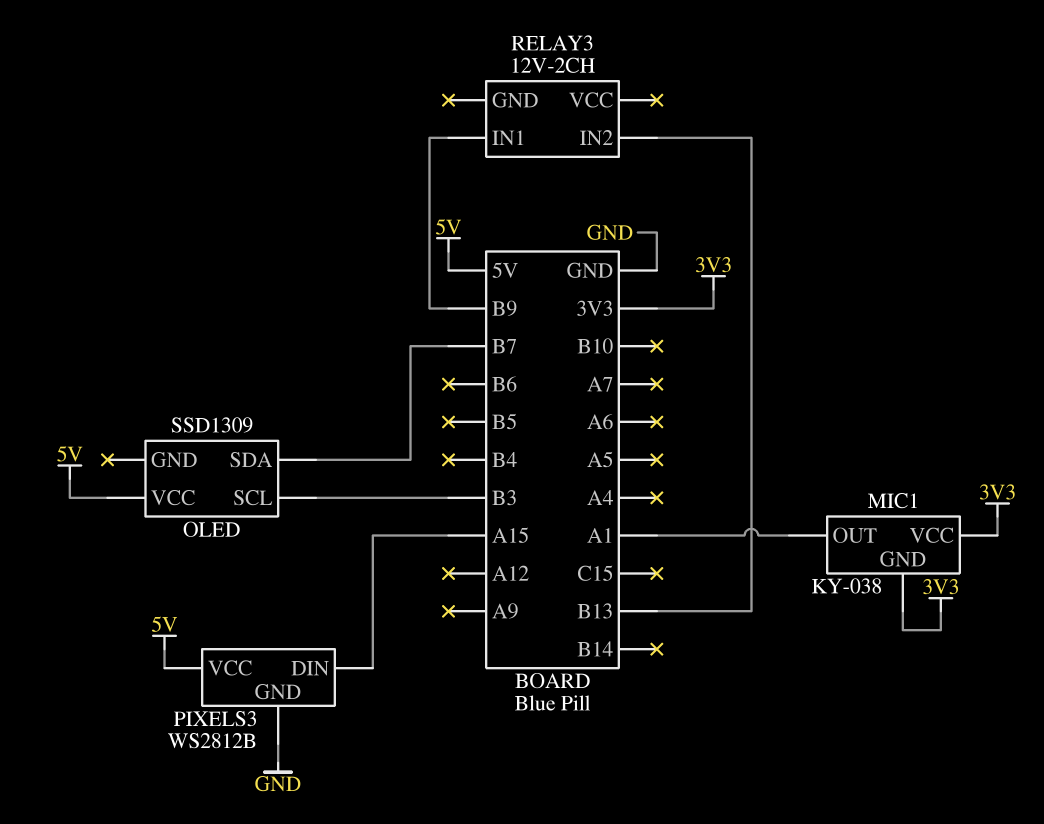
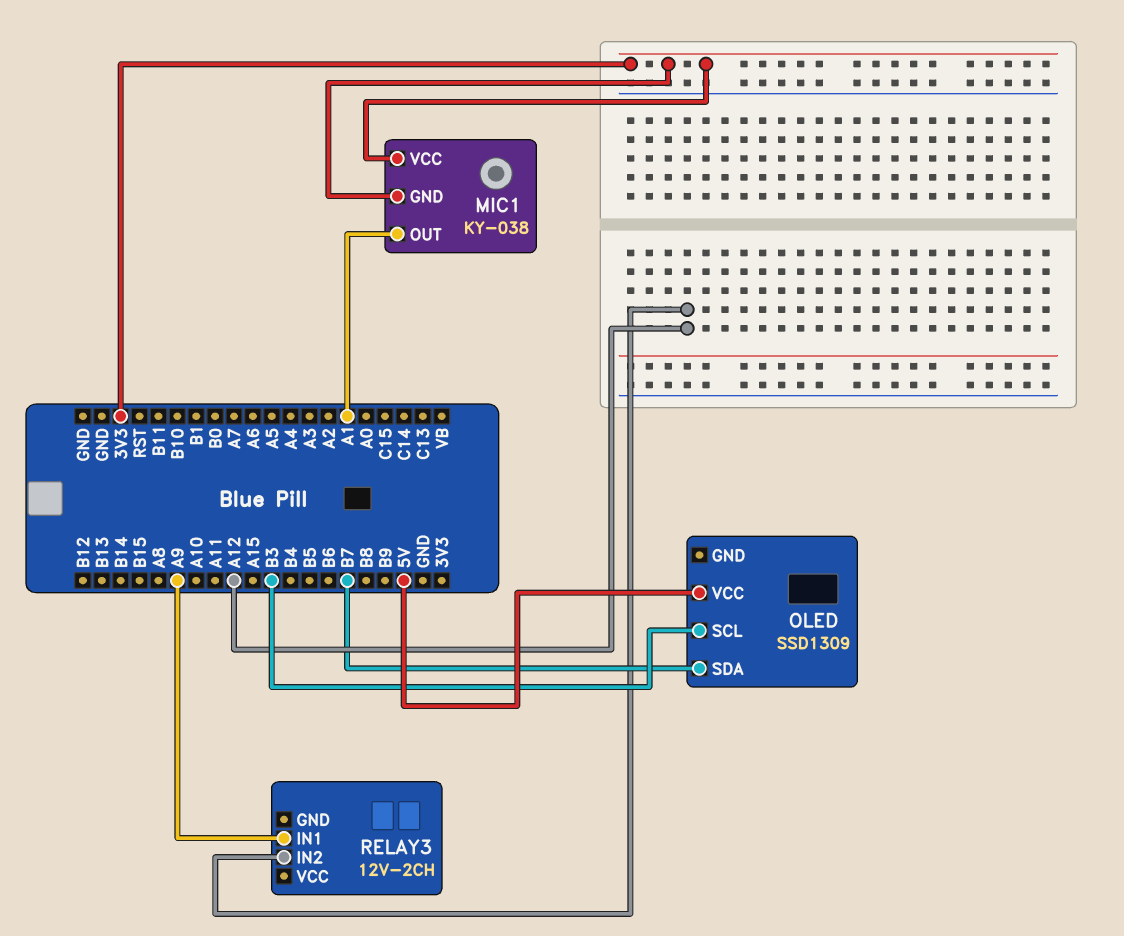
PIXELS3: WS2812B -> none
PIXELS3 pin DIN: A15 -> none
PIXELS3 pin GND: GND -> none
PIXELS3 pin VCC: 5V -> none
RELAY3 pin IN1: B9 -> A9
RELAY3 pin IN2: B13 -> A12

